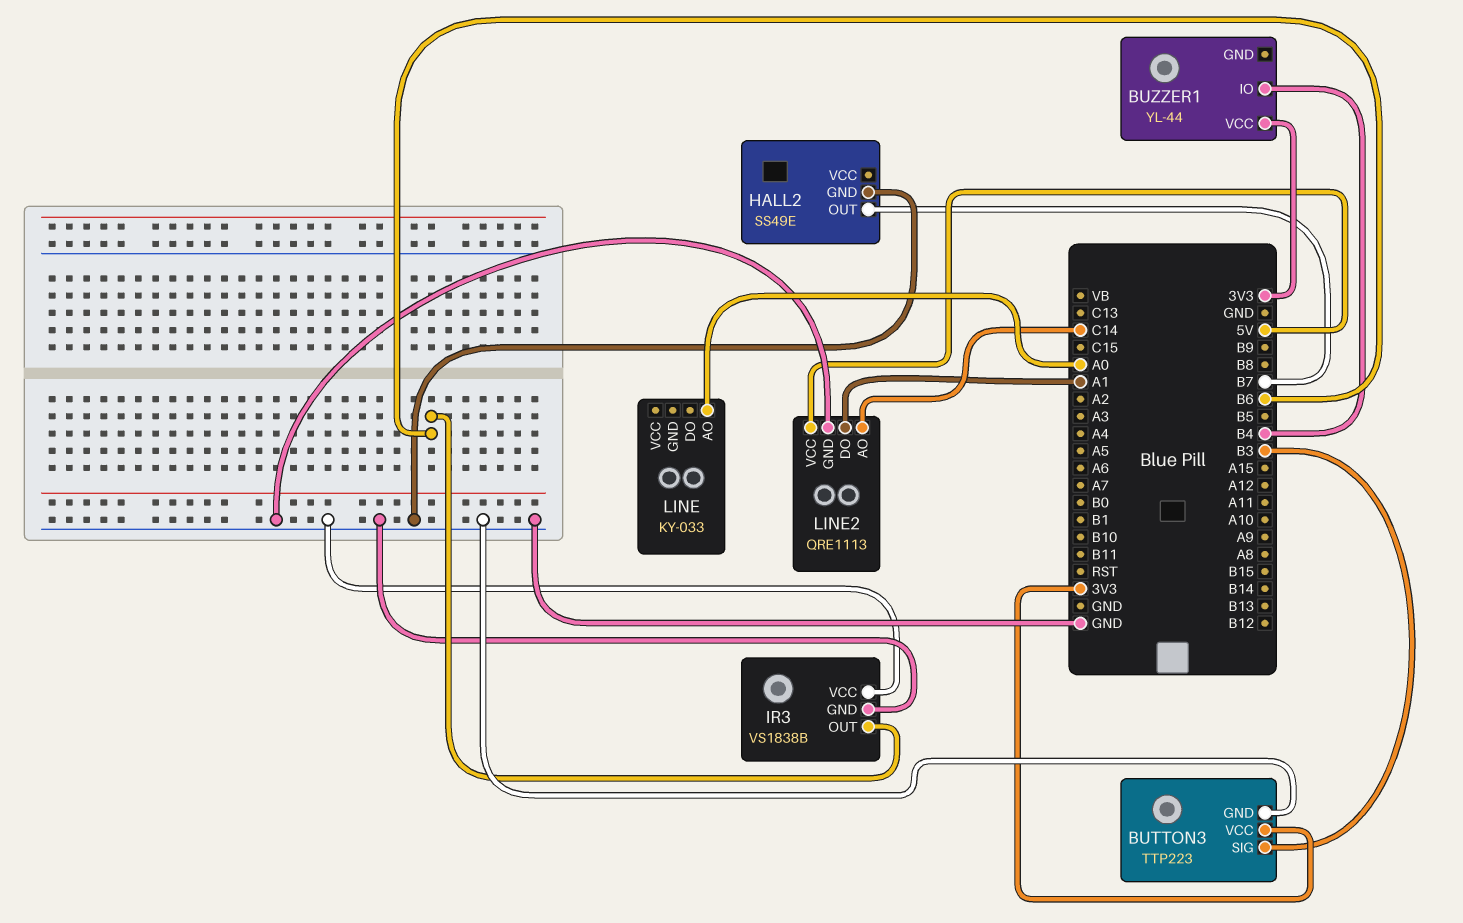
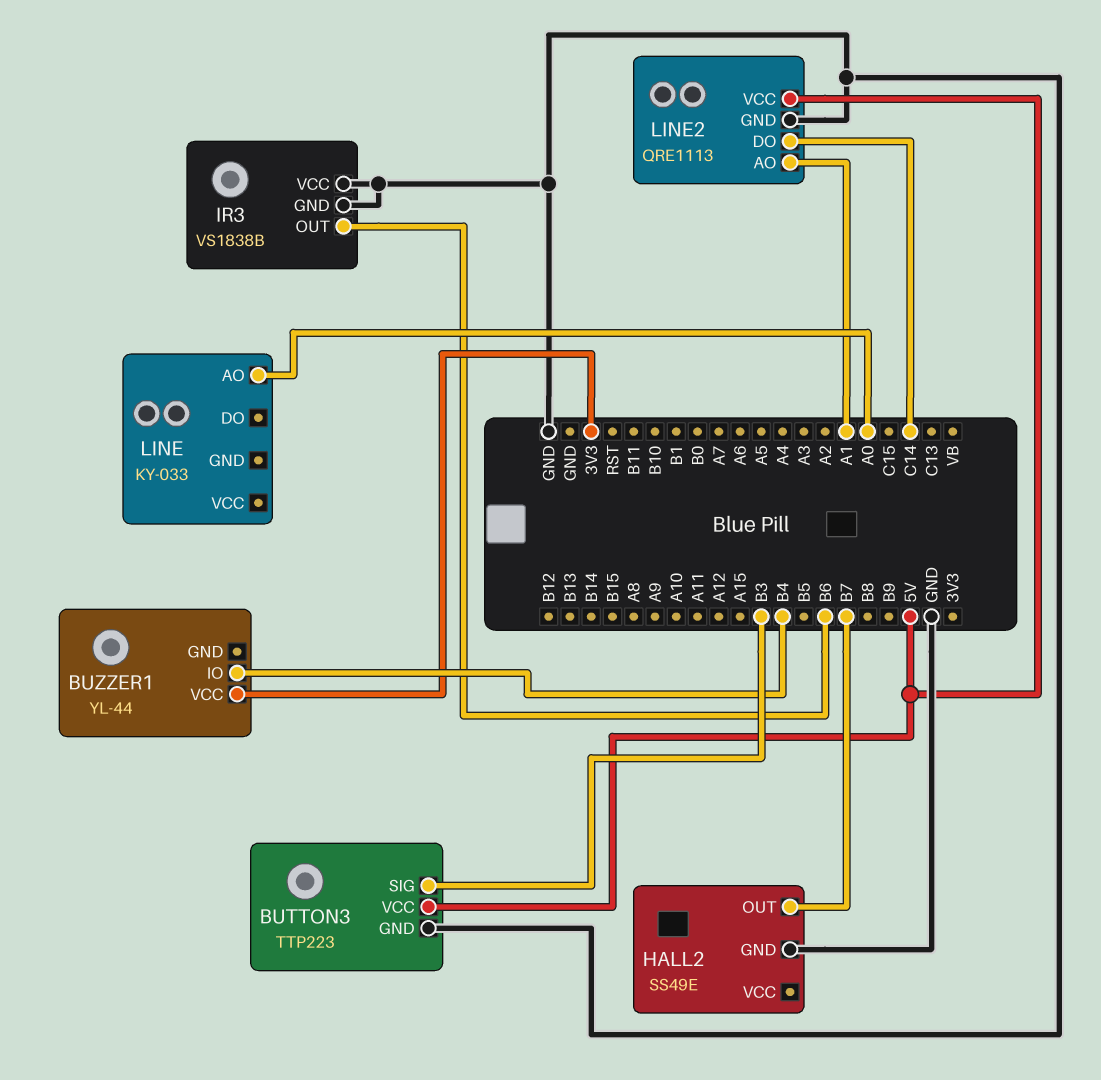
BUTTON3 pin VCC: 3V3 -> 5V
LINE2 pin AO: C14 -> A1
LINE2 pin DO: A1 -> C14

